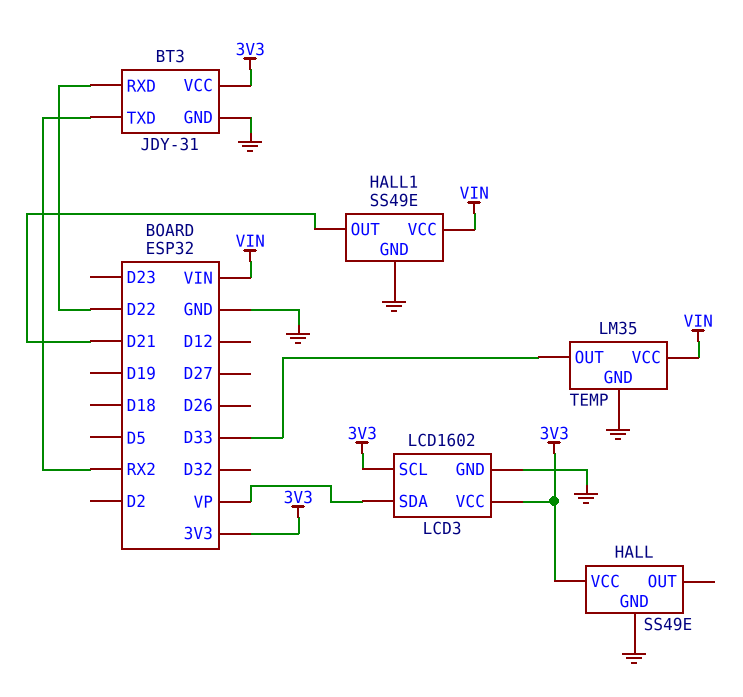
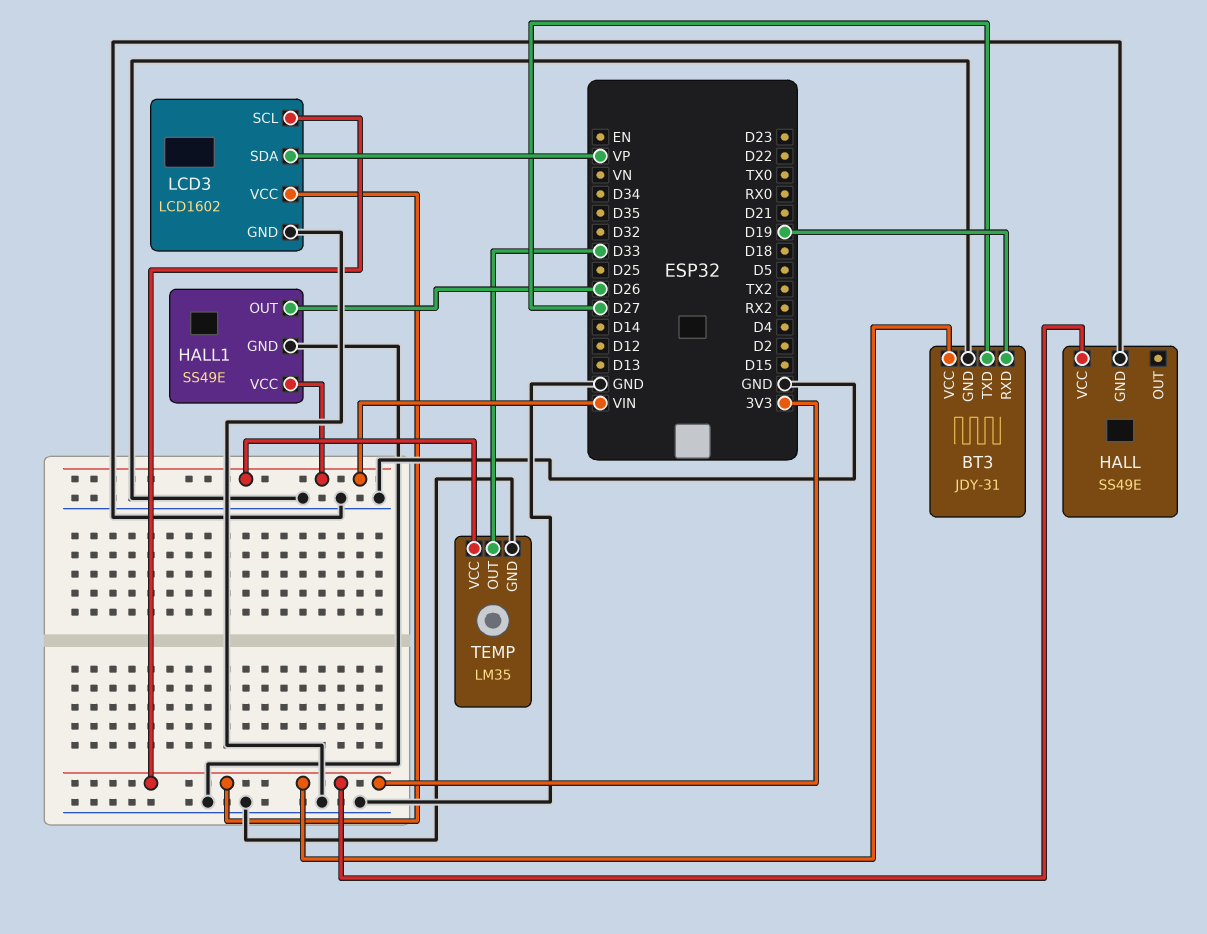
BT3 pin RXD: D22 -> D19
BT3 pin TXD: RX2 -> D27
HALL1 pin OUT: D21 -> D26

